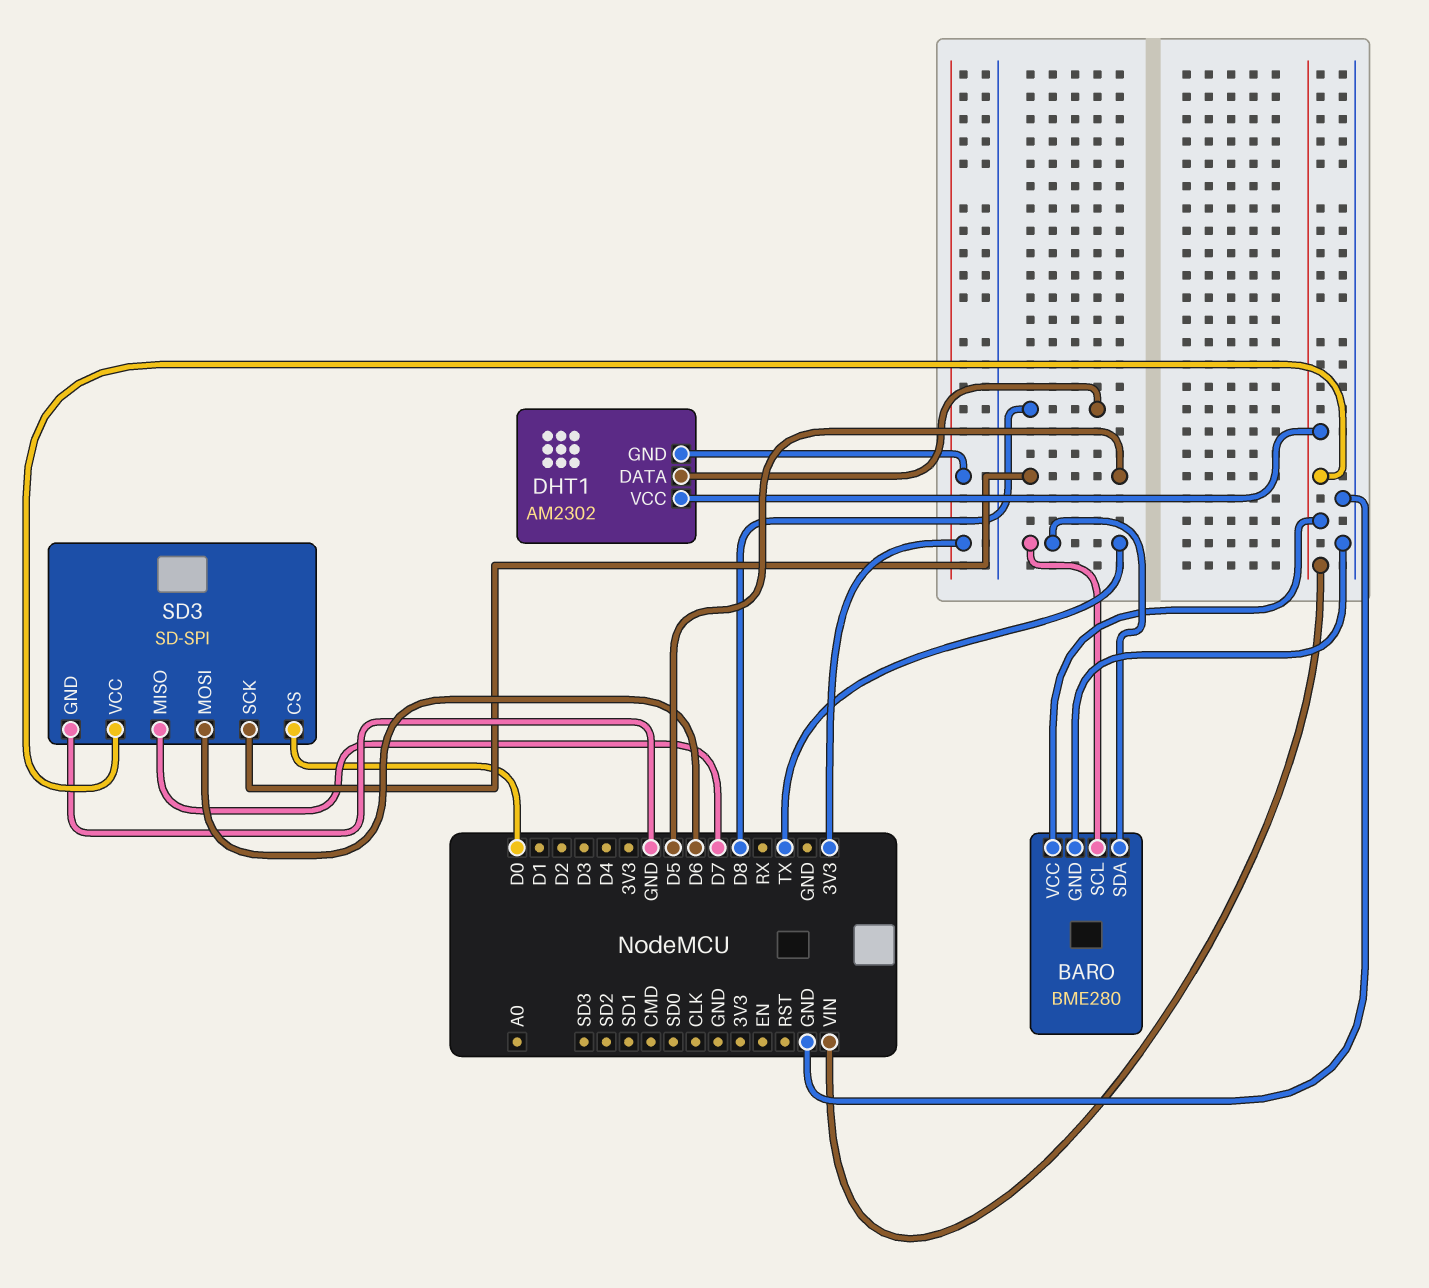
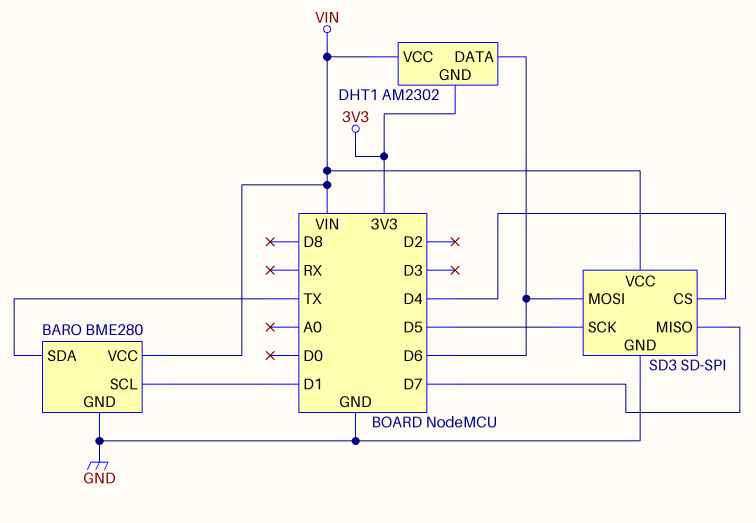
BARO pin SCL: TX -> D1
DHT1 pin DATA: D8 -> D6
SD3 pin CS: D0 -> D4

